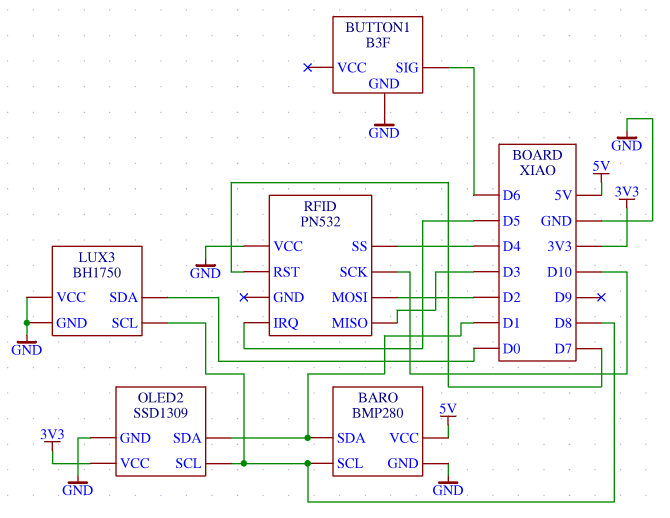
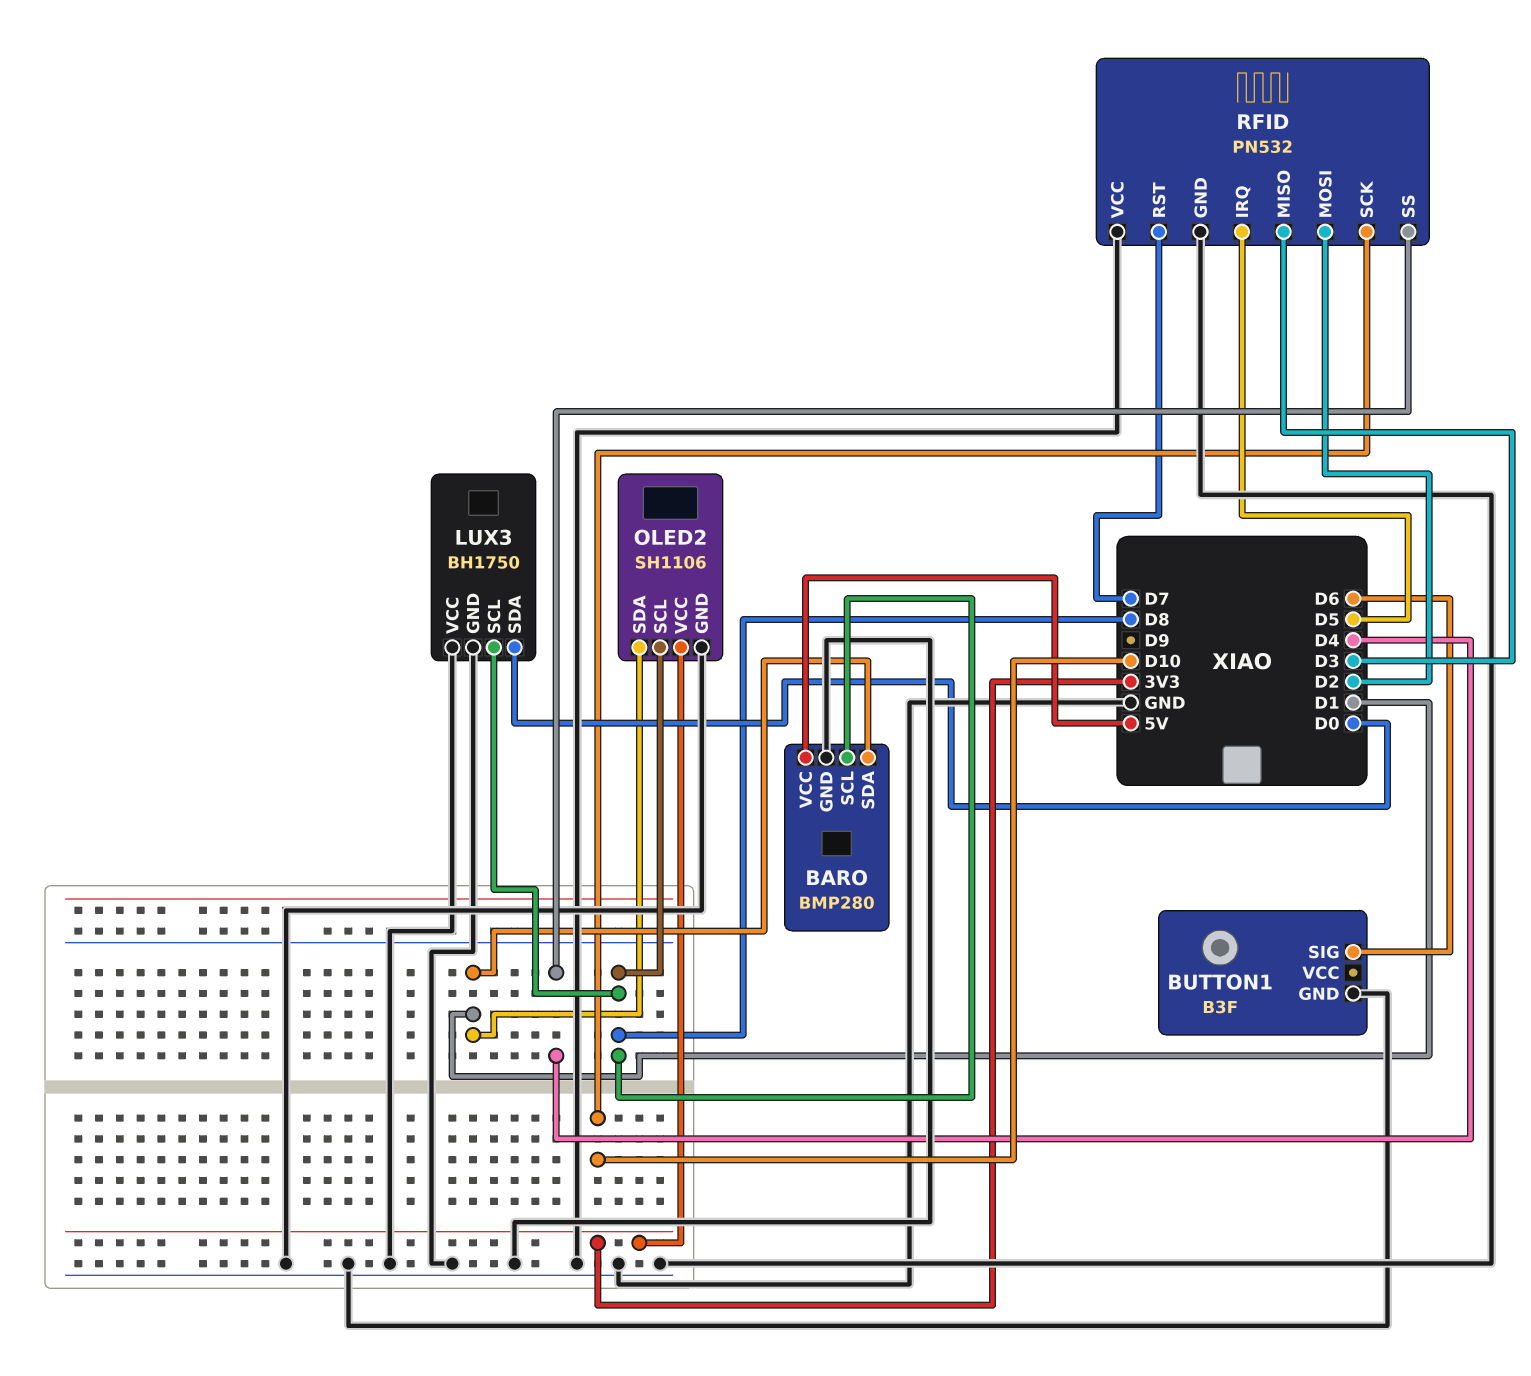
OLED2: SSD1309 -> SH1106
RFID pin GND: none -> GND

